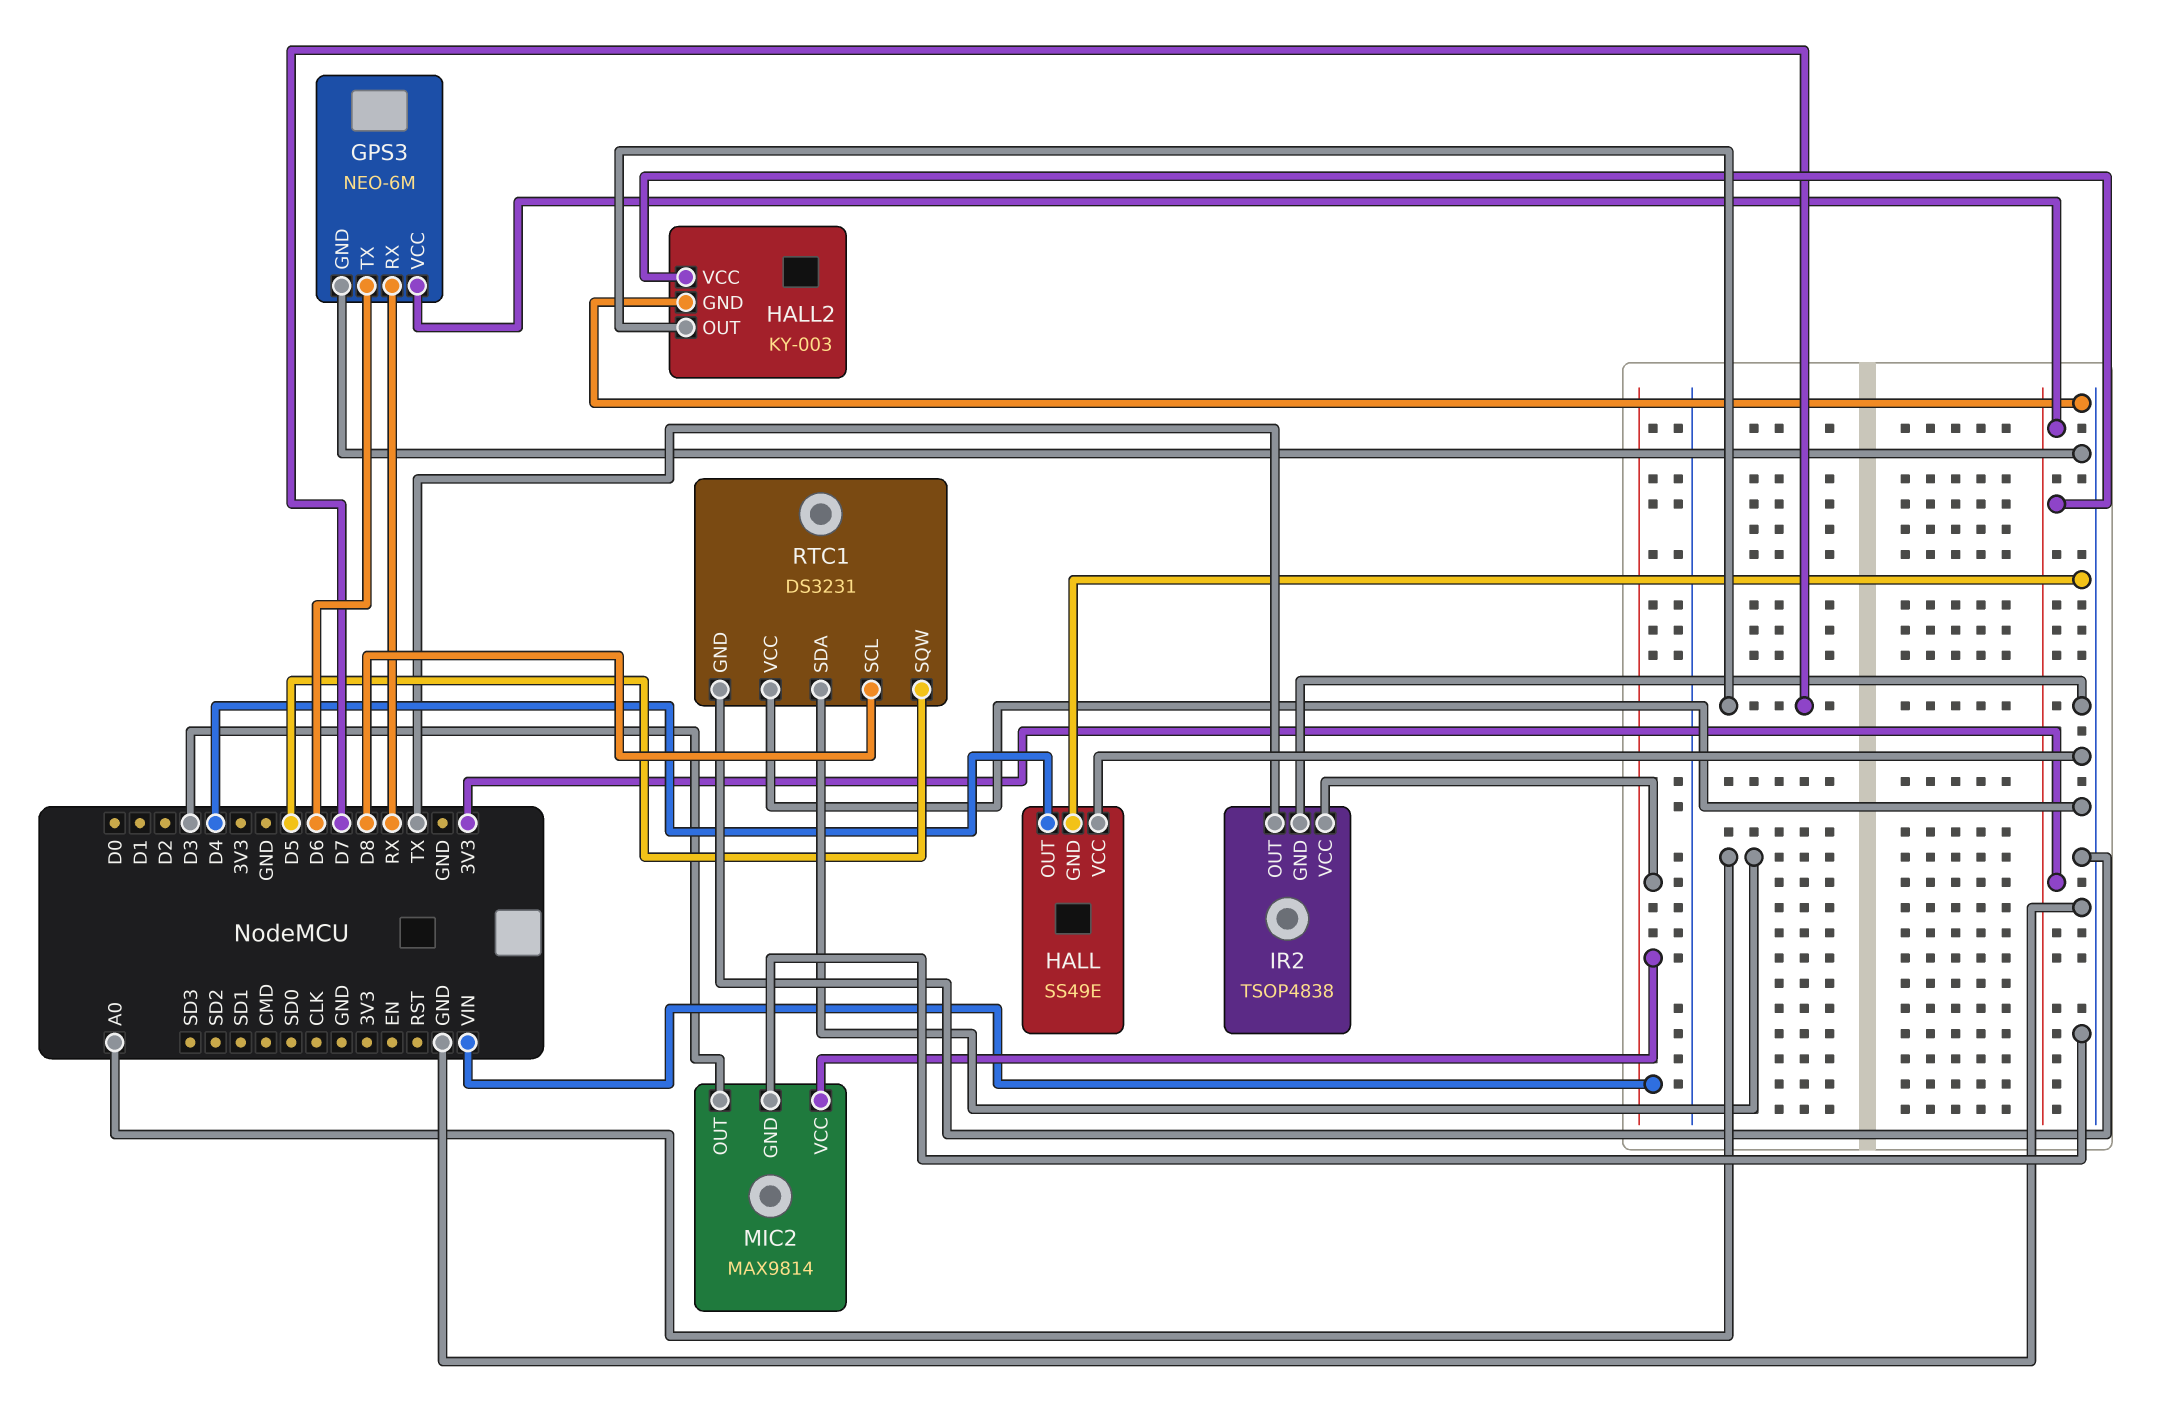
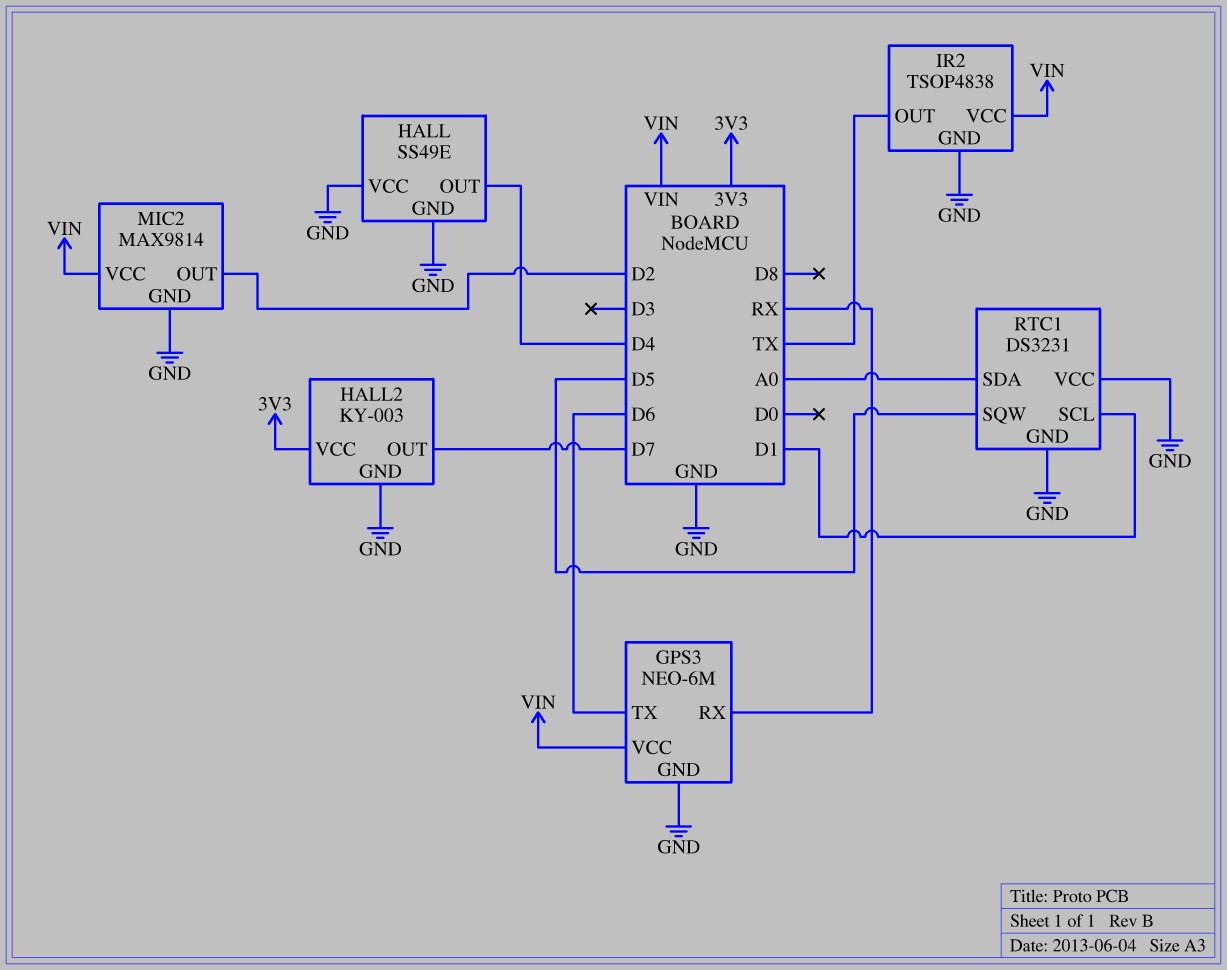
GPS3 pin VCC: 3V3 -> VIN
MIC2 pin OUT: D3 -> D2
RTC1 pin SCL: D8 -> D1

